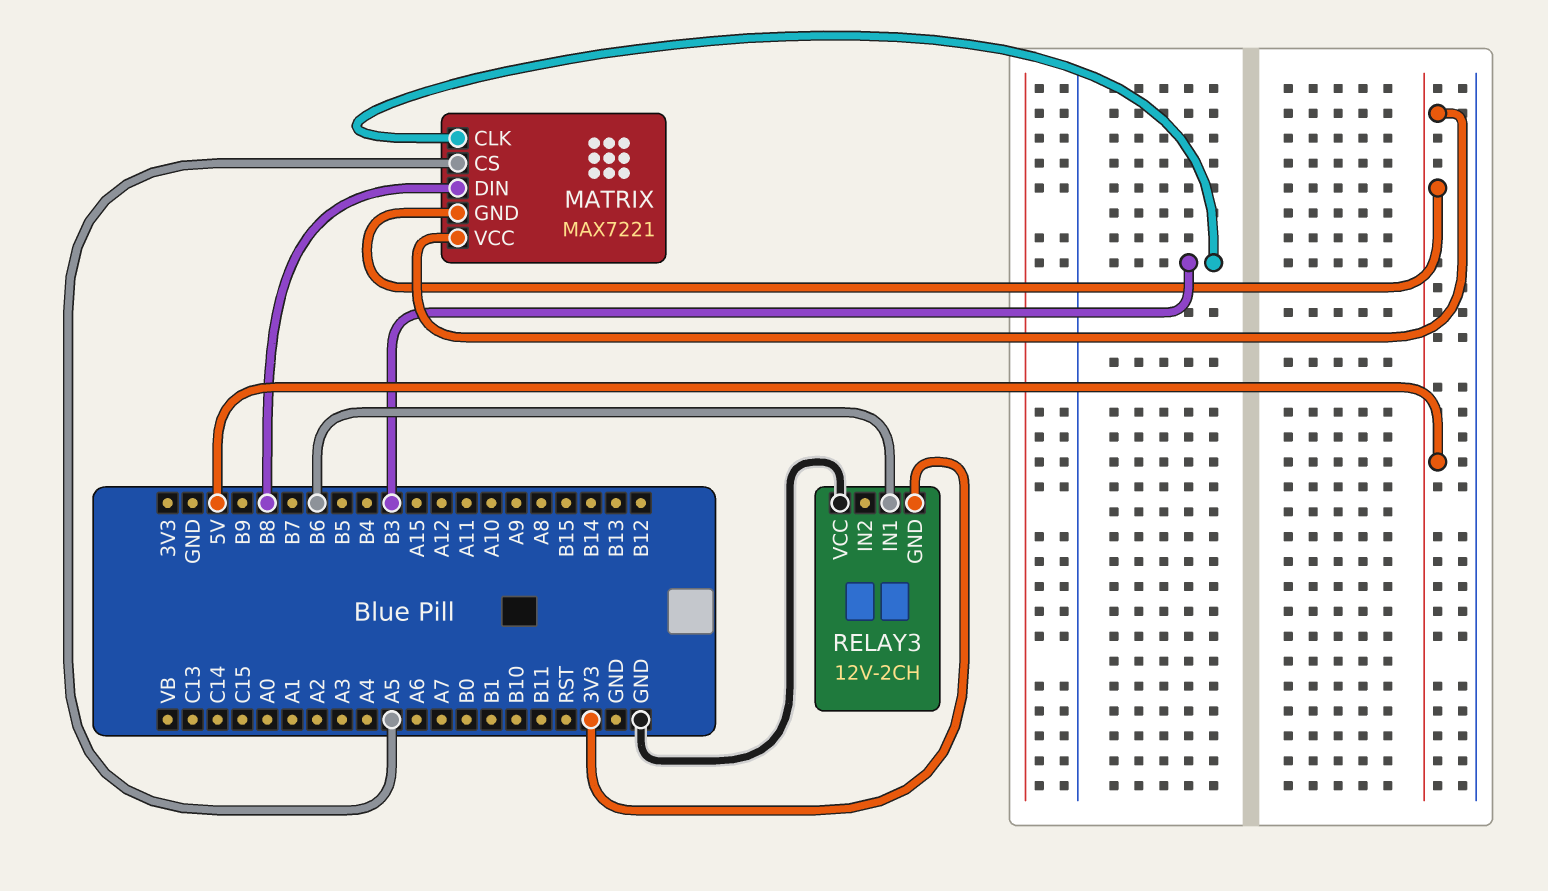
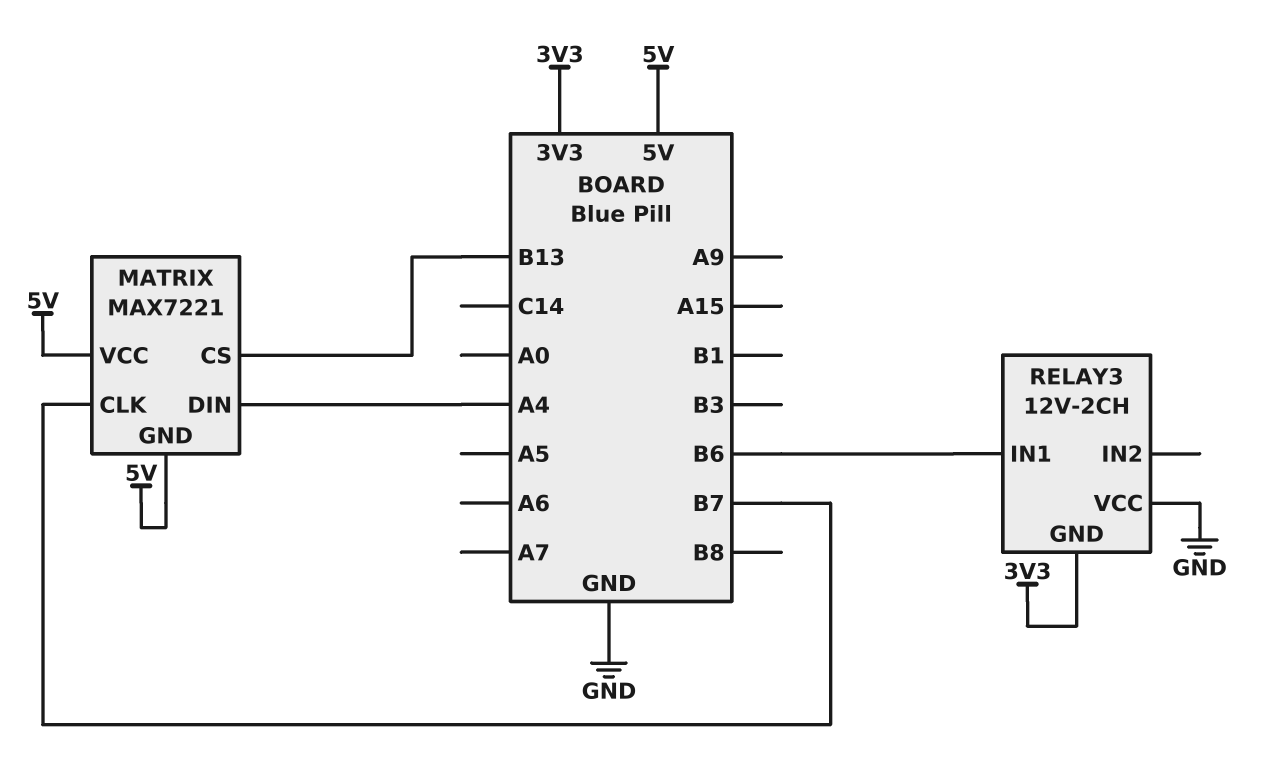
MATRIX pin CLK: B3 -> B7
MATRIX pin CS: A5 -> B13
MATRIX pin DIN: B8 -> A4

